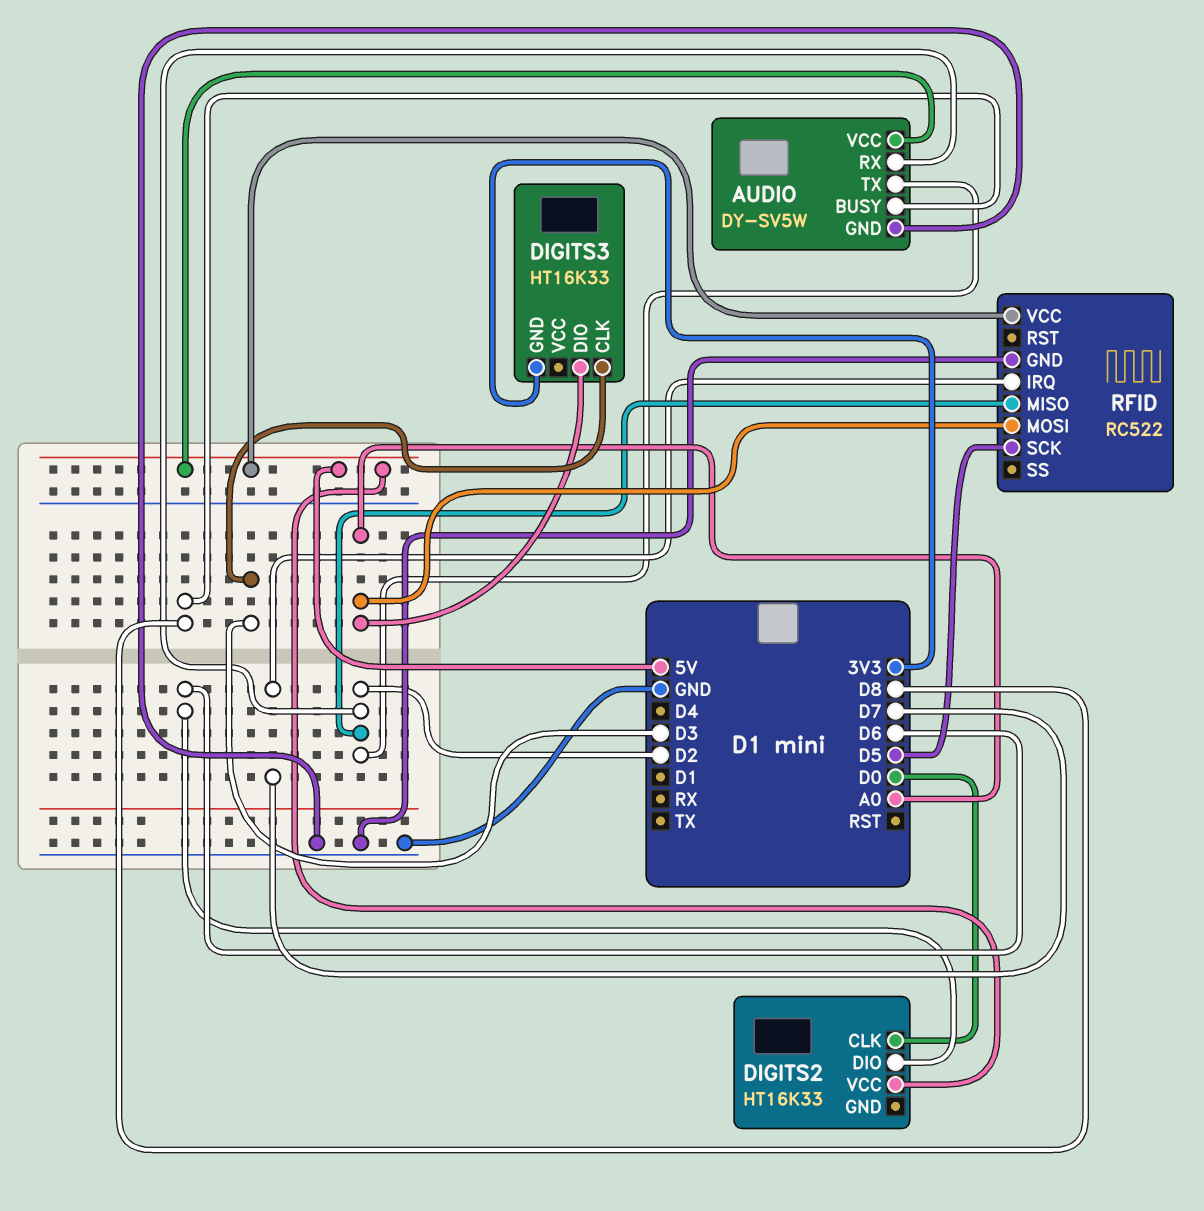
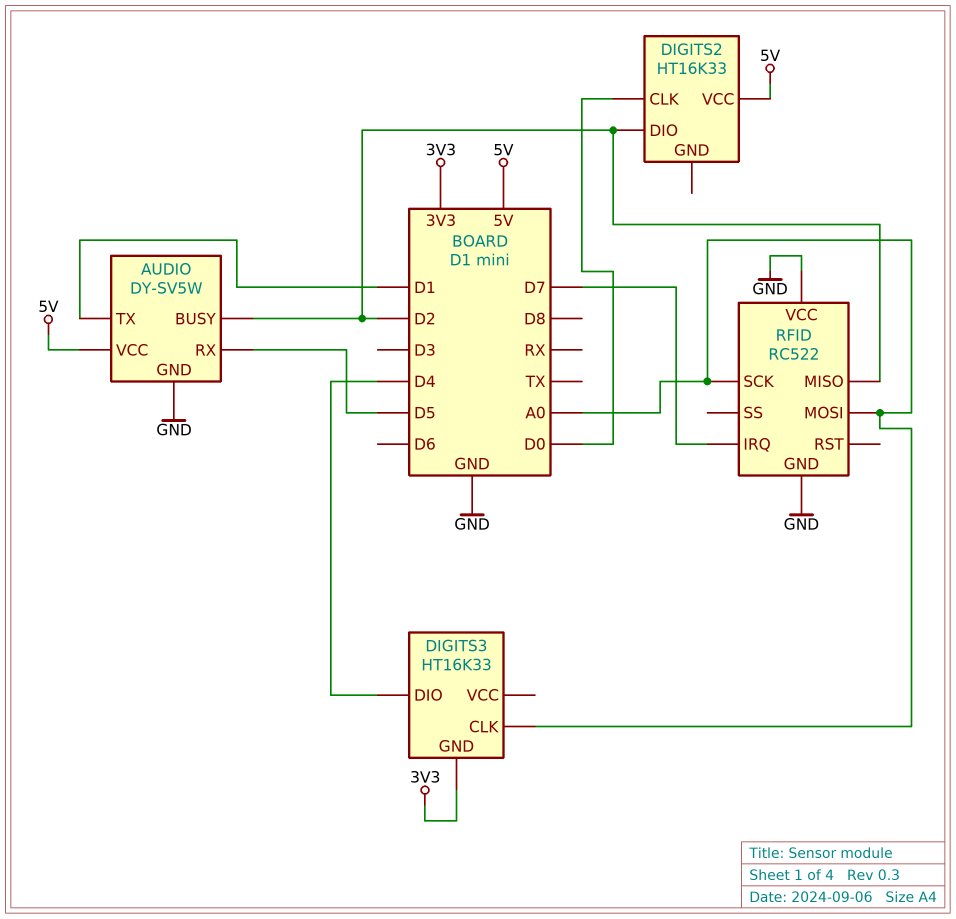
AUDIO pin BUSY: D8 -> D2
AUDIO pin RX: D2 -> D5
AUDIO pin TX: D2 -> D1
DIGITS2 pin DIO: D6 -> D2
DIGITS3 pin CLK: D3 -> A0
DIGITS3 pin DIO: A0 -> D4
RFID pin SCK: D5 -> A0
RFID pin VCC: 5V -> GND

